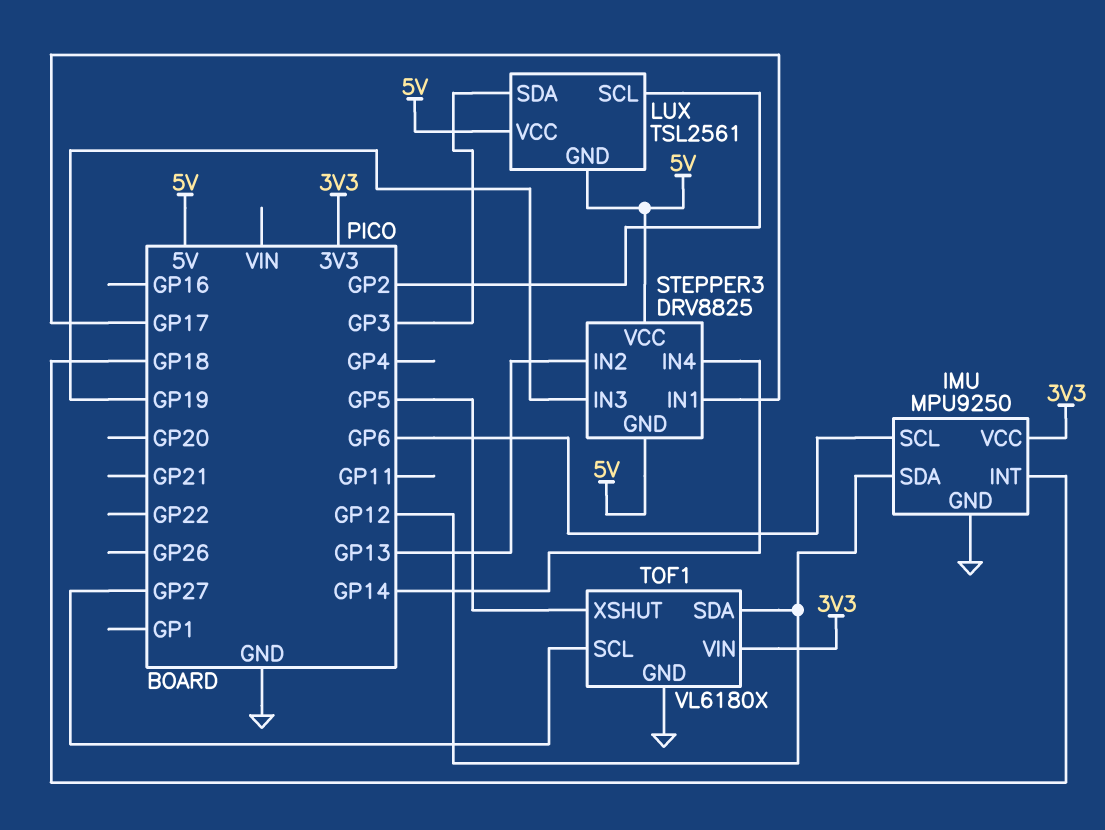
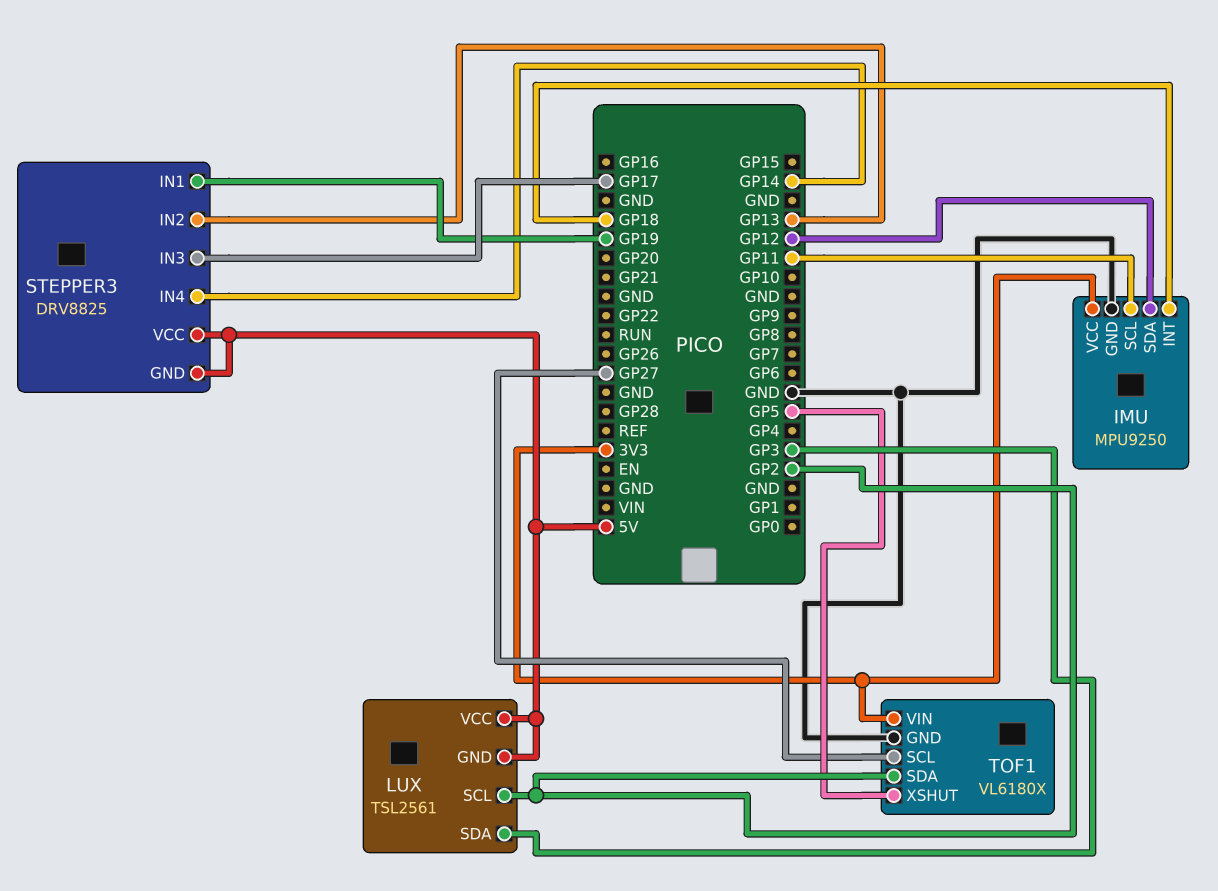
IMU pin SCL: GP6 -> GP11
STEPPER3 pin IN1: GP17 -> GP19
STEPPER3 pin IN3: GP19 -> GP17
TOF1 pin SDA: GP12 -> GP2

